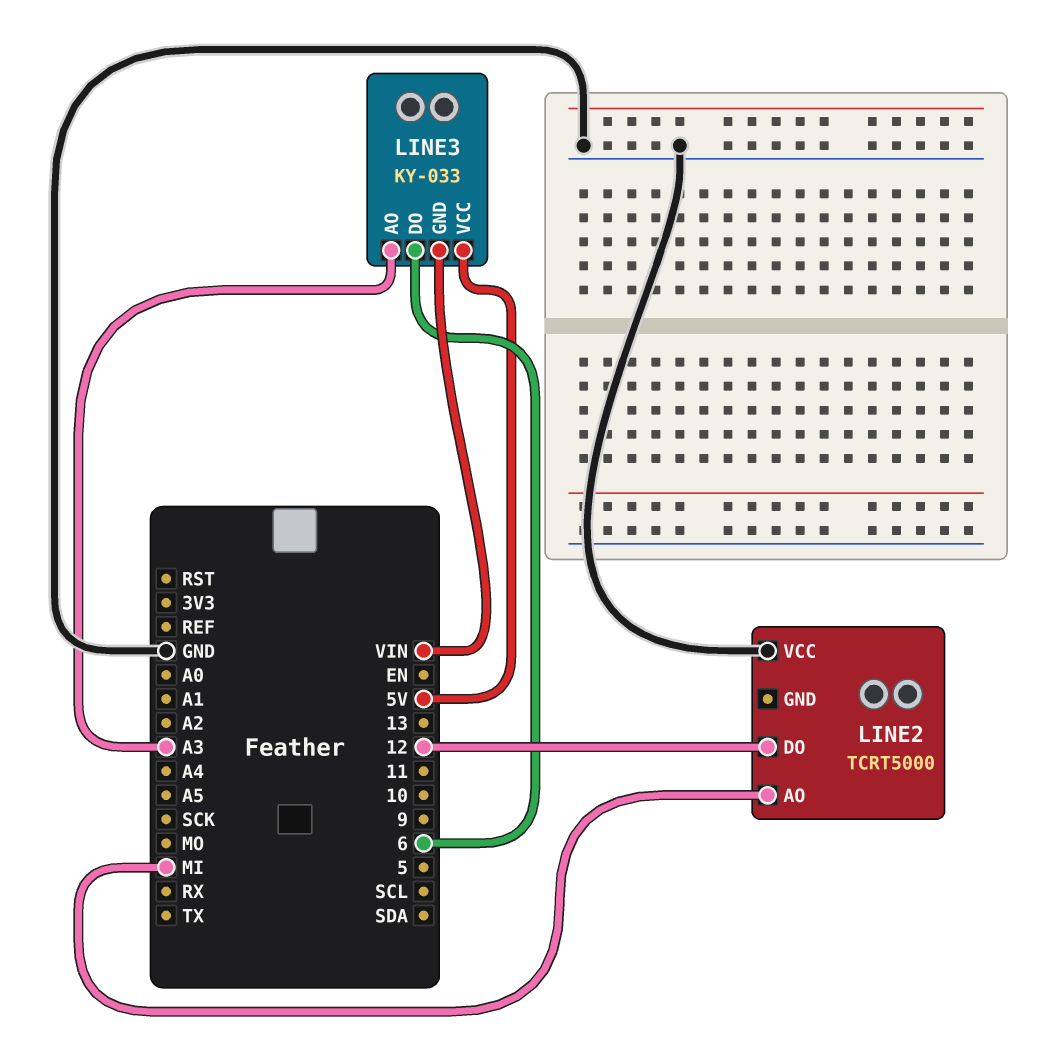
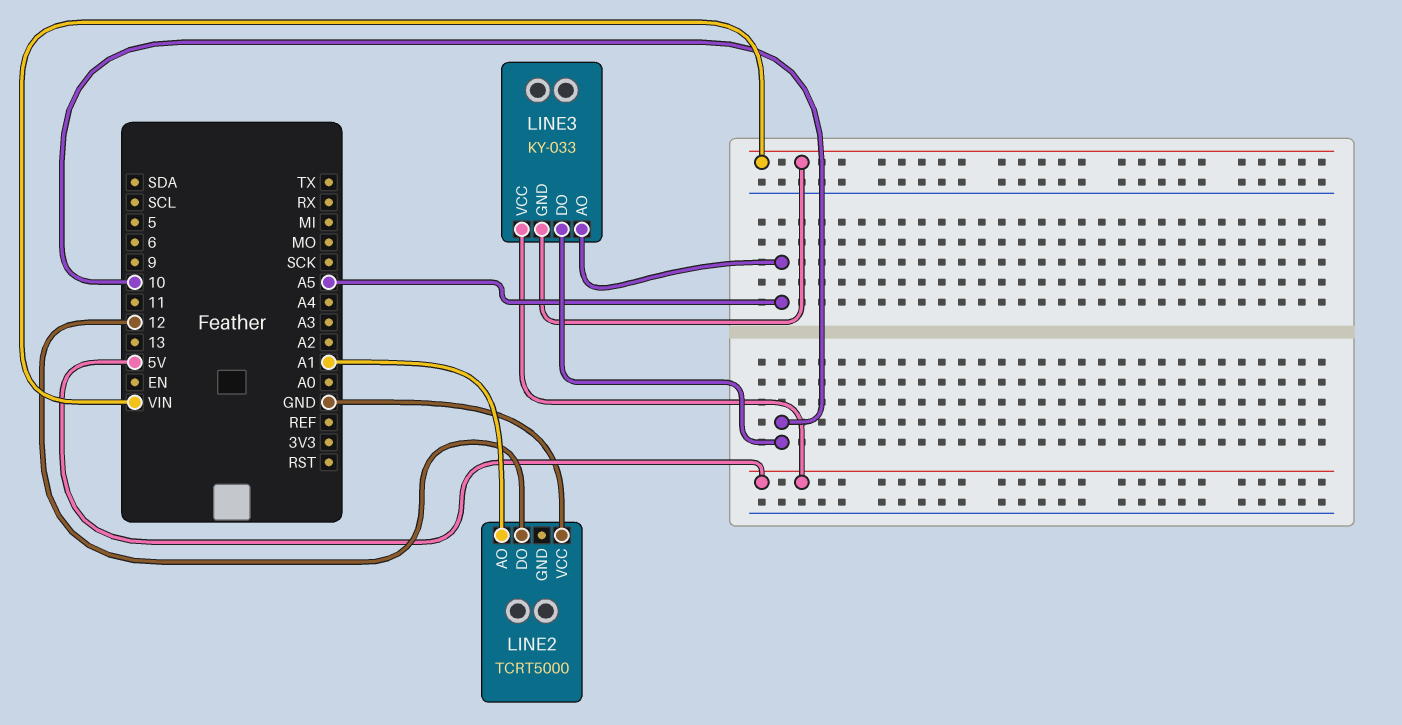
LINE2 pin AO: MI -> A1
LINE3 pin AO: A3 -> A5
LINE3 pin DO: 6 -> 10

